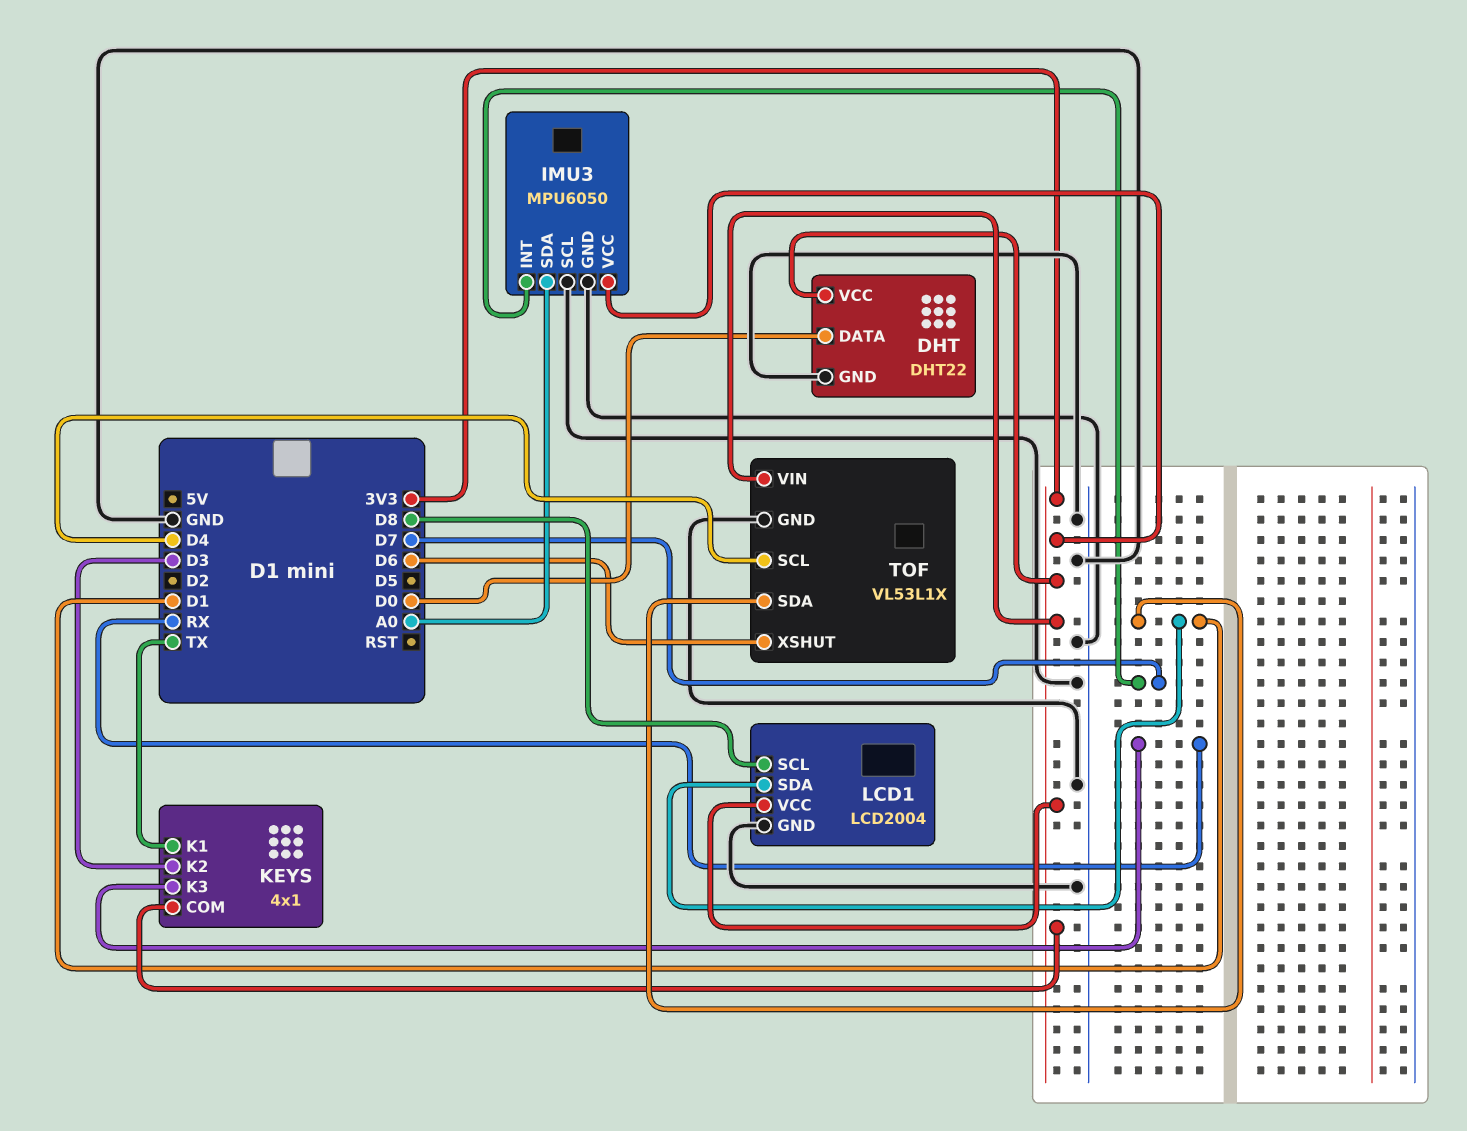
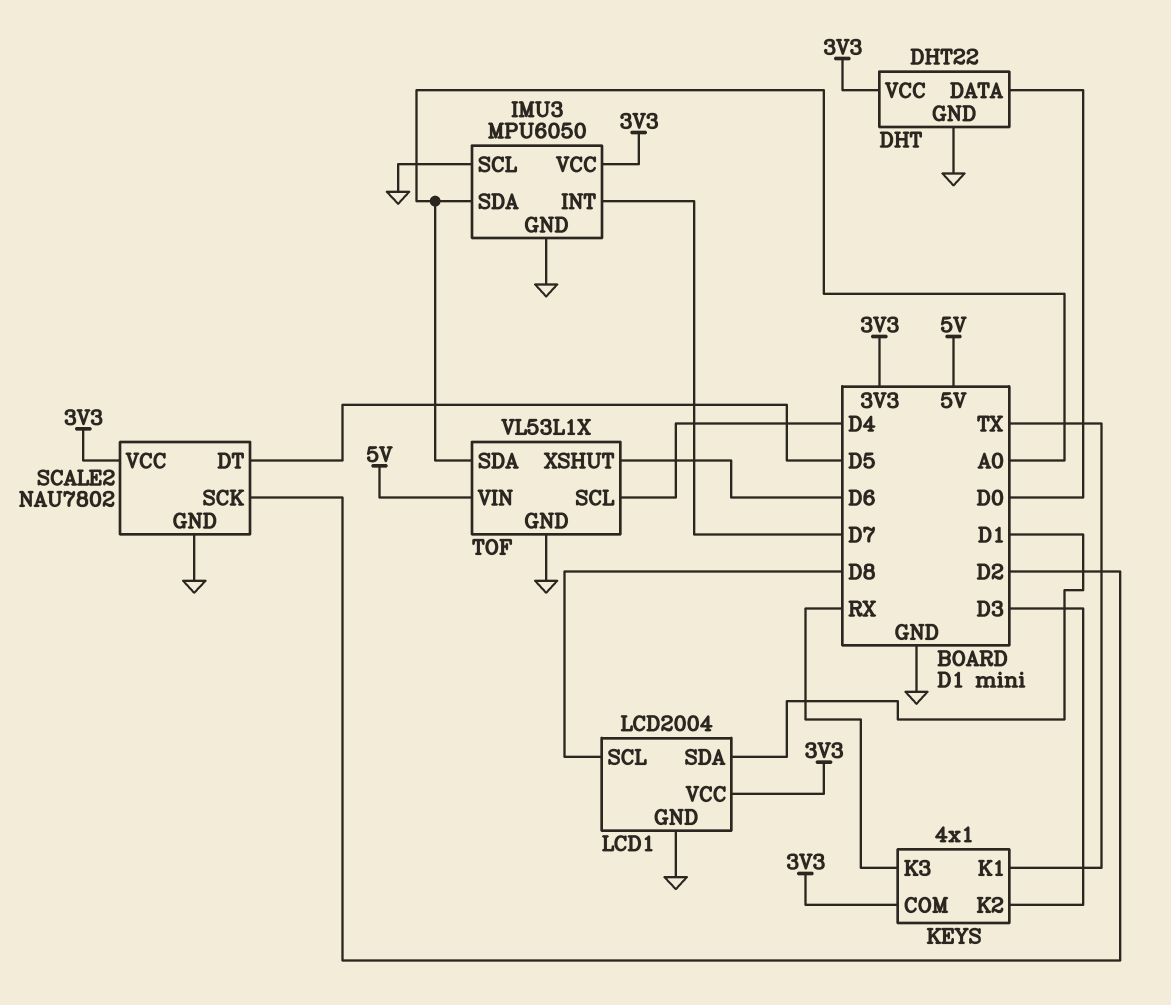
SCALE2: none -> NAU7802
SCALE2 pin DT: none -> D5
SCALE2 pin GND: none -> GND
SCALE2 pin SCK: none -> D2
SCALE2 pin VCC: none -> 3V3
TOF pin SDA: D1 -> A0
TOF pin VIN: 3V3 -> 5V

